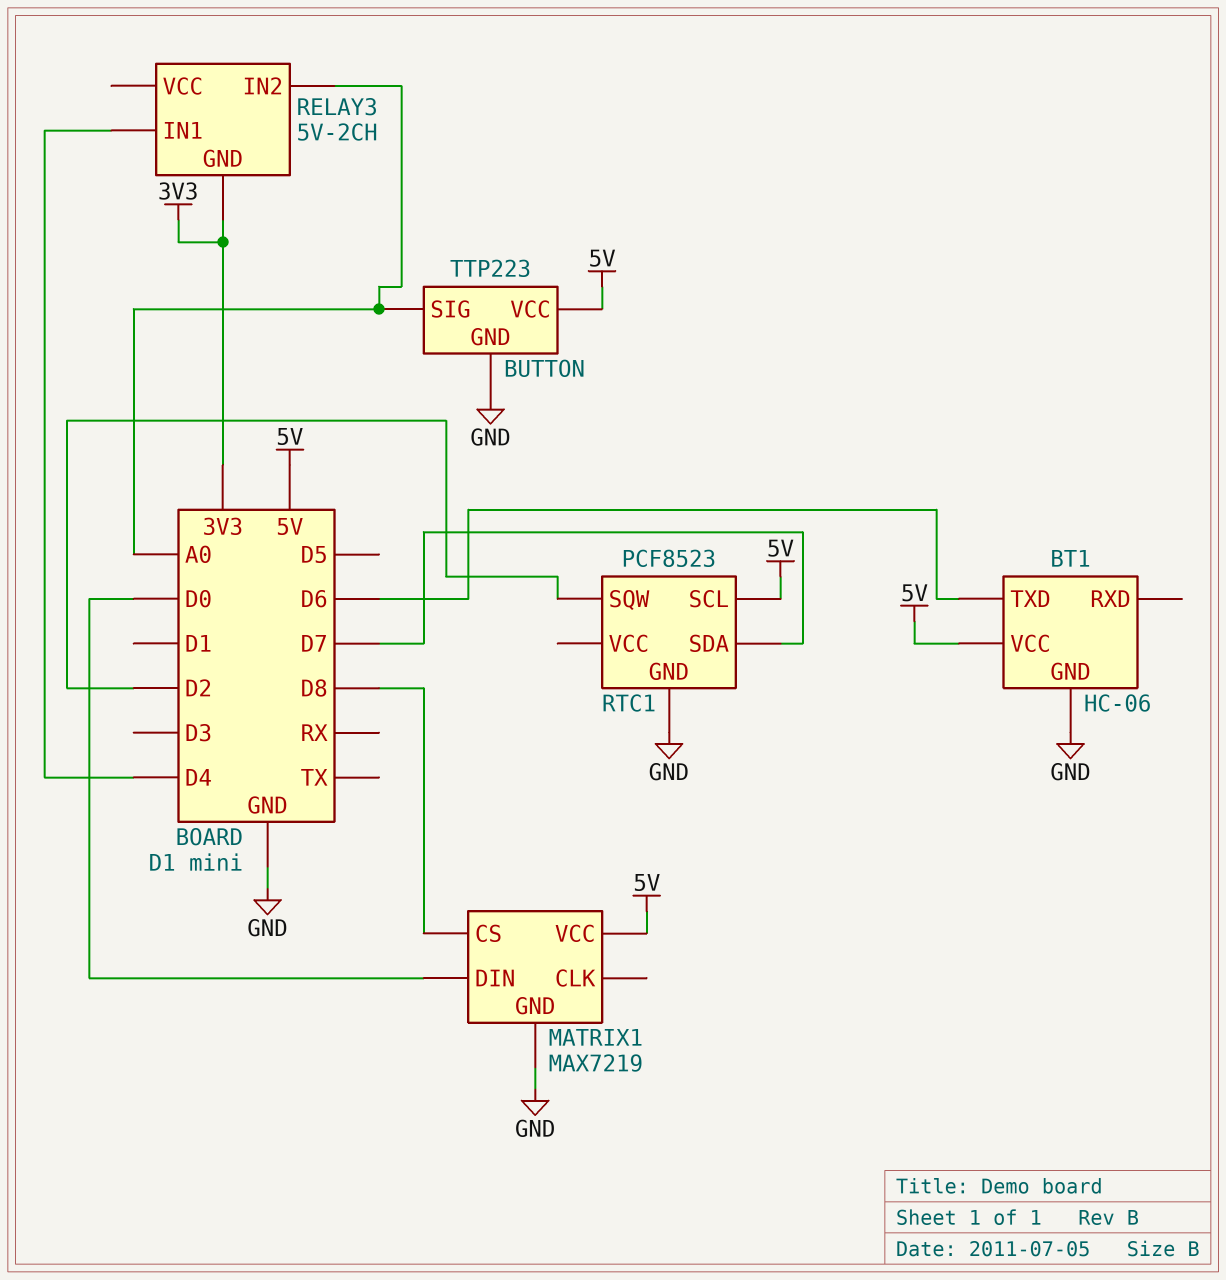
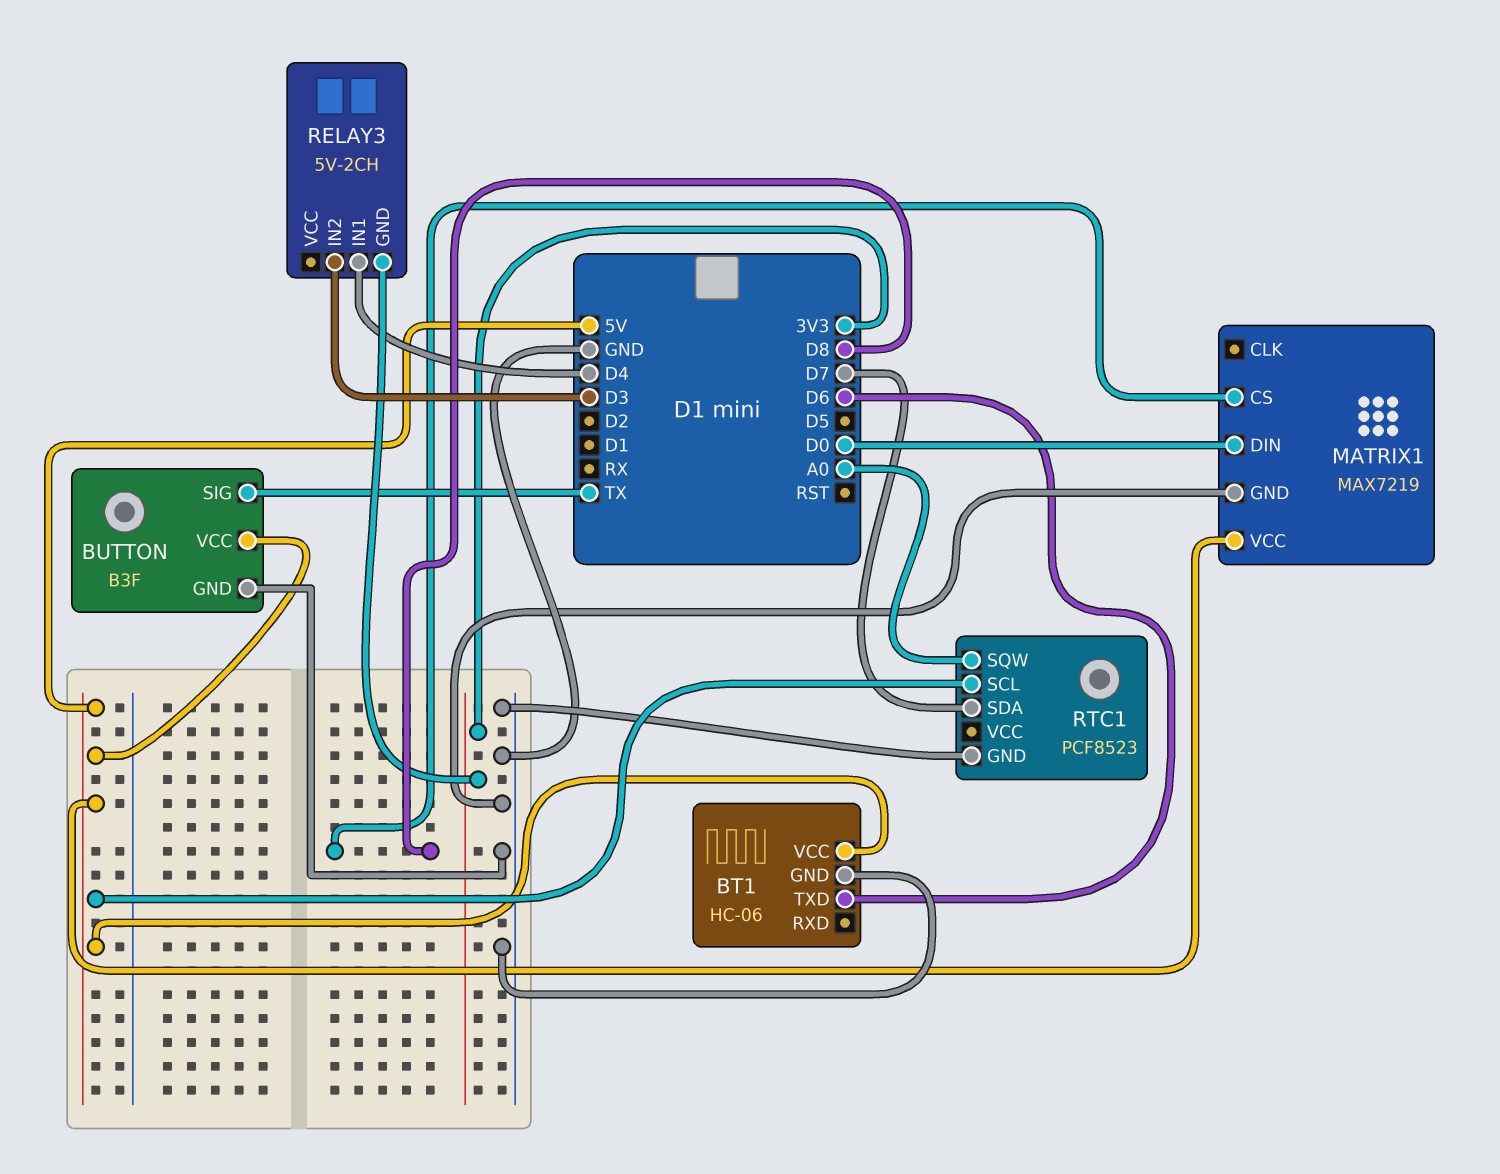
BUTTON: TTP223 -> B3F
BUTTON pin SIG: A0 -> TX
RELAY3 pin IN2: A0 -> D3
RTC1 pin SQW: D2 -> A0

